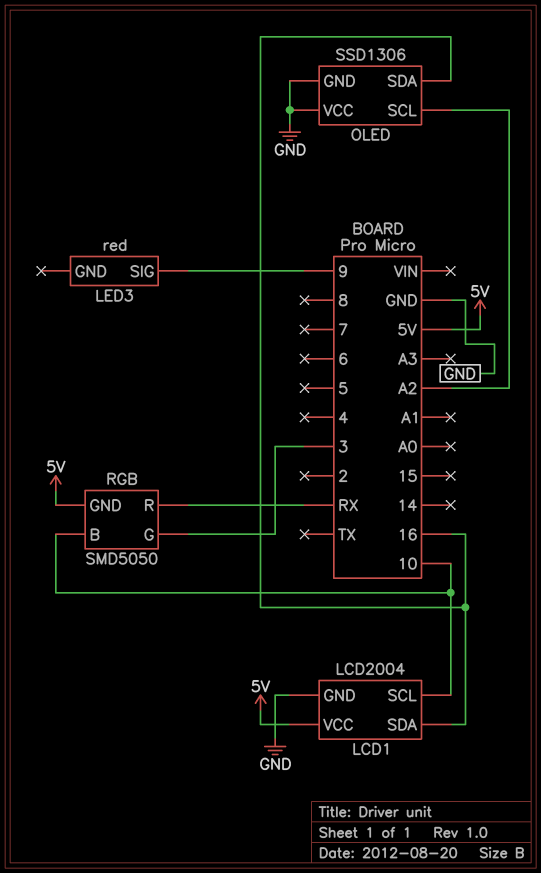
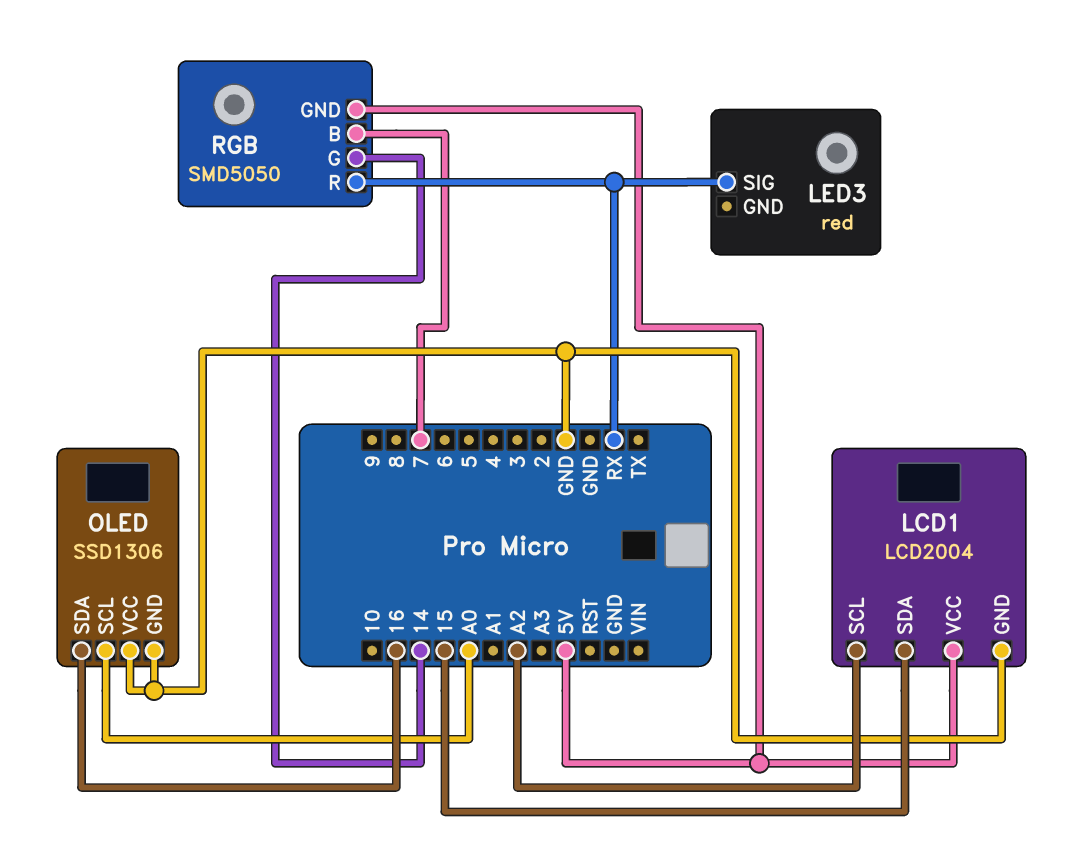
LCD1 pin SCL: 10 -> A2
LCD1 pin SDA: 16 -> 15
LED3 pin SIG: 9 -> RX
OLED pin SCL: A2 -> A0
RGB pin B: 10 -> 7
RGB pin G: 3 -> 14

